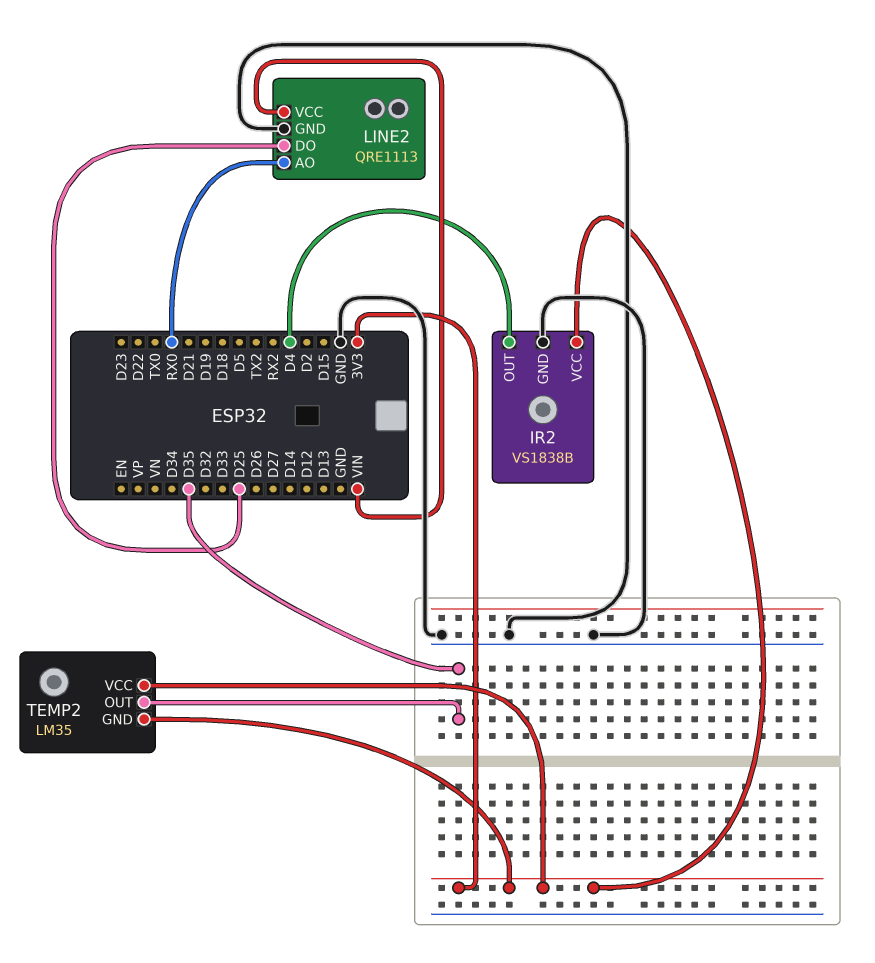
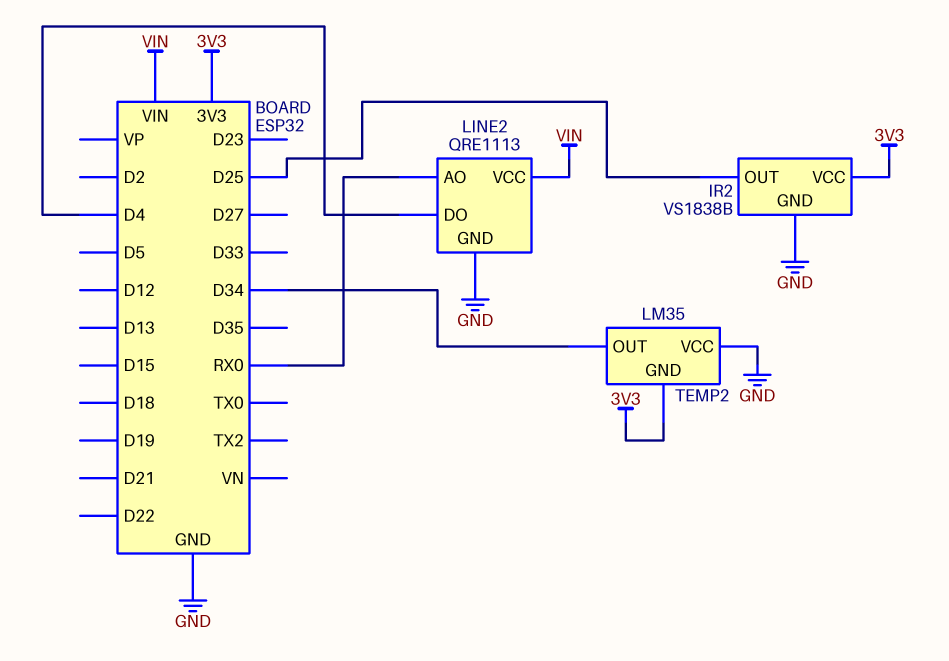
IR2 pin OUT: D4 -> D25
LINE2 pin DO: D25 -> D4
TEMP2 pin OUT: D35 -> D34
TEMP2 pin VCC: 3V3 -> GND

